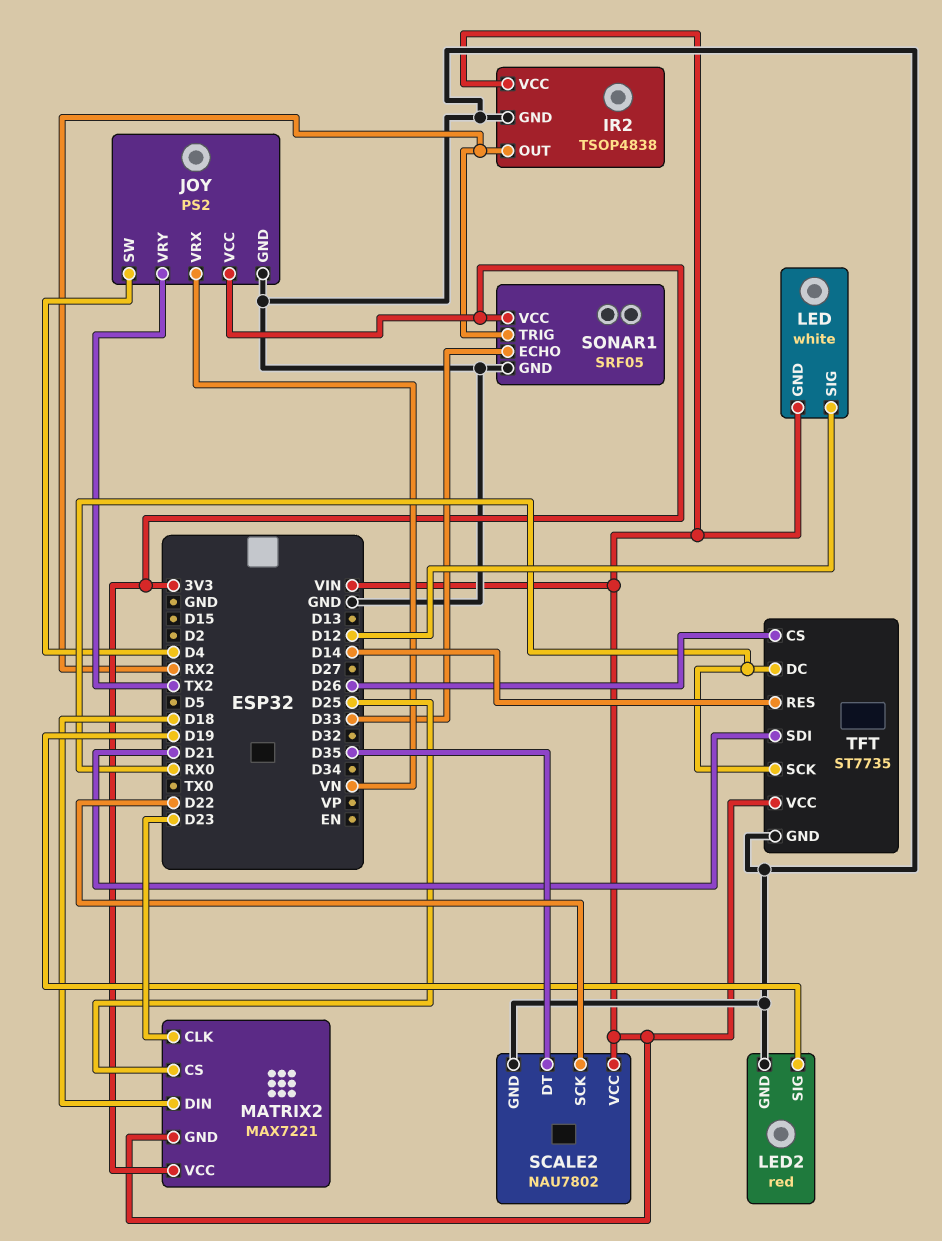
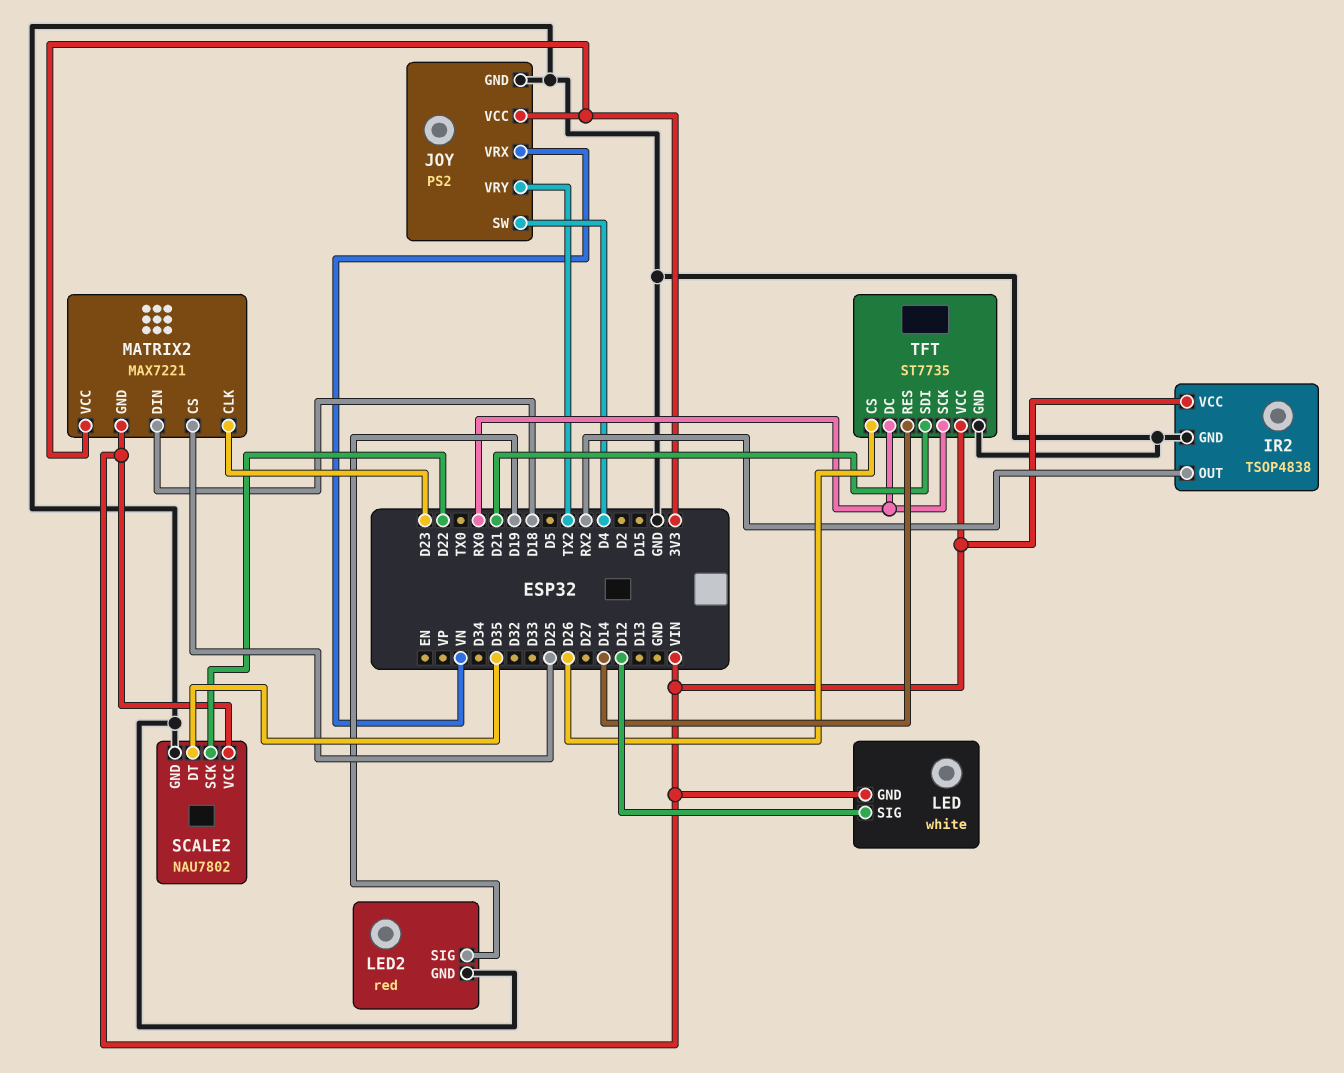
SONAR1: SRF05 -> none
SONAR1 pin ECHO: D33 -> none
SONAR1 pin GND: GND -> none
SONAR1 pin TRIG: RX2 -> none
SONAR1 pin VCC: 3V3 -> none

